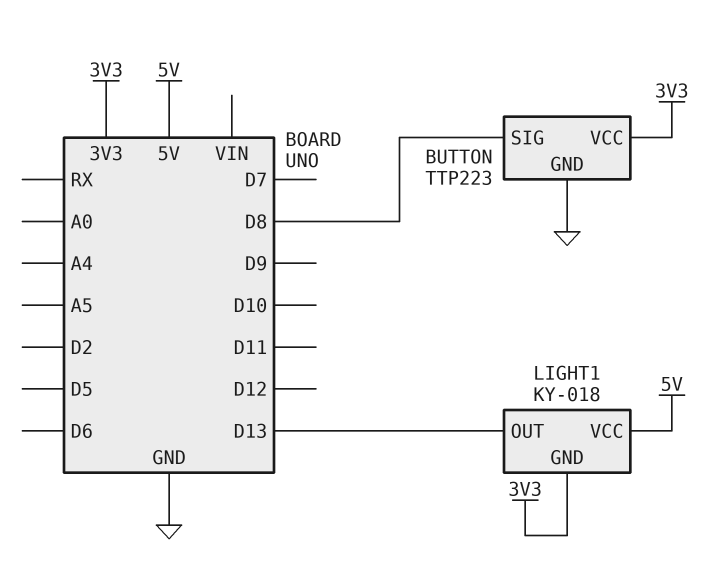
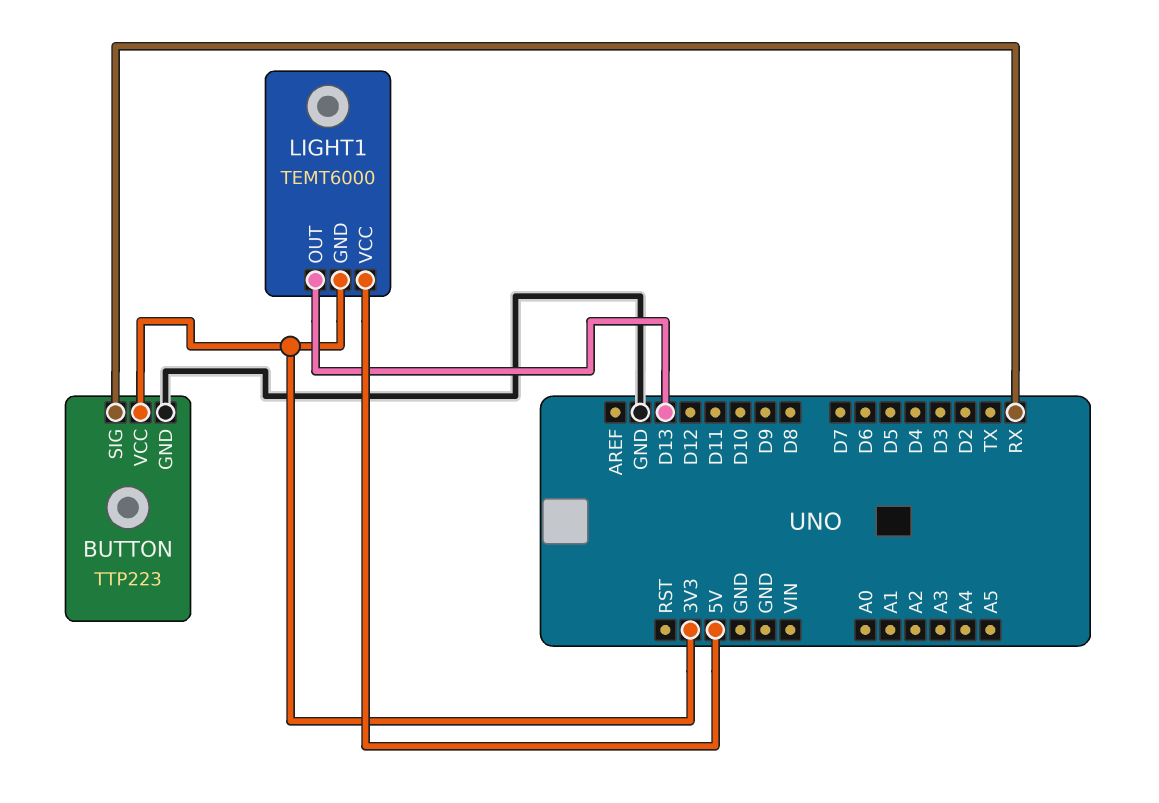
BUTTON pin SIG: D8 -> RX
LIGHT1: KY-018 -> TEMT6000

